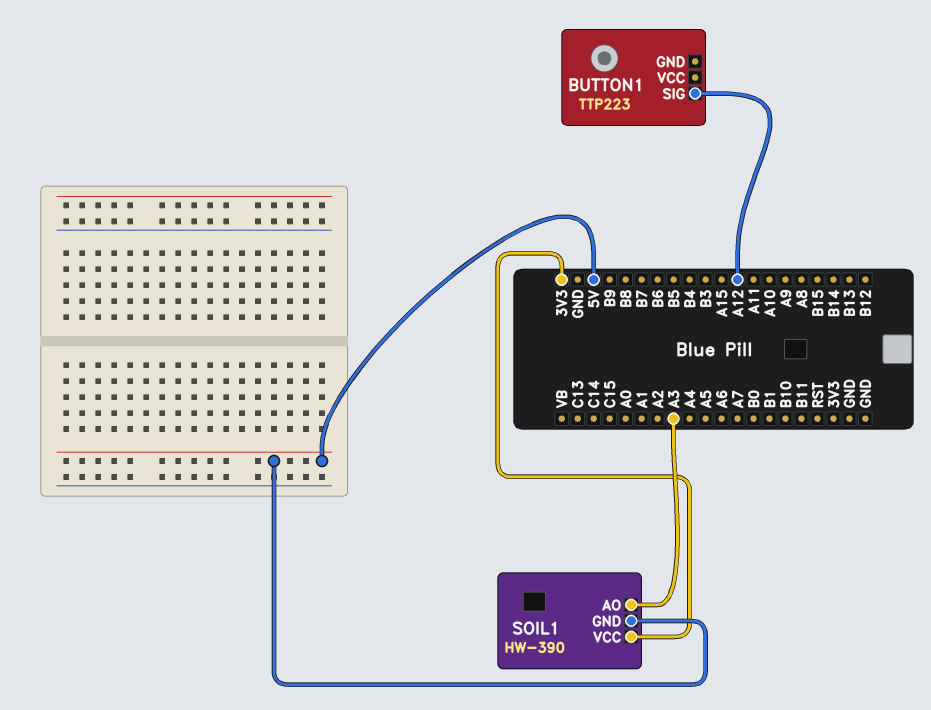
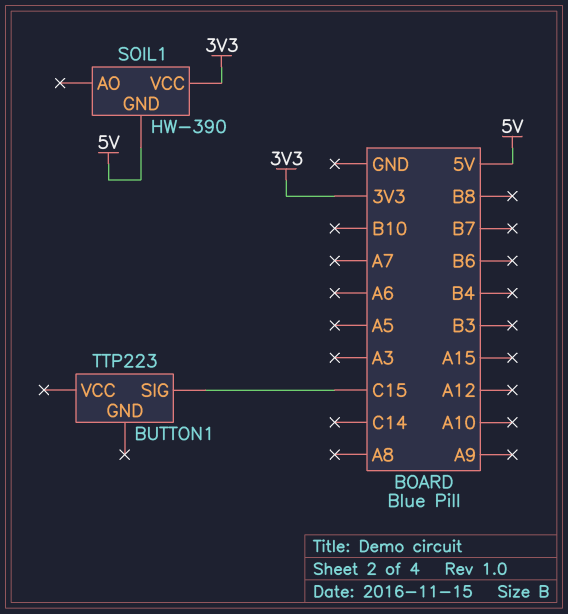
BUTTON1 pin SIG: A12 -> C15
SOIL1 pin AO: A3 -> none

